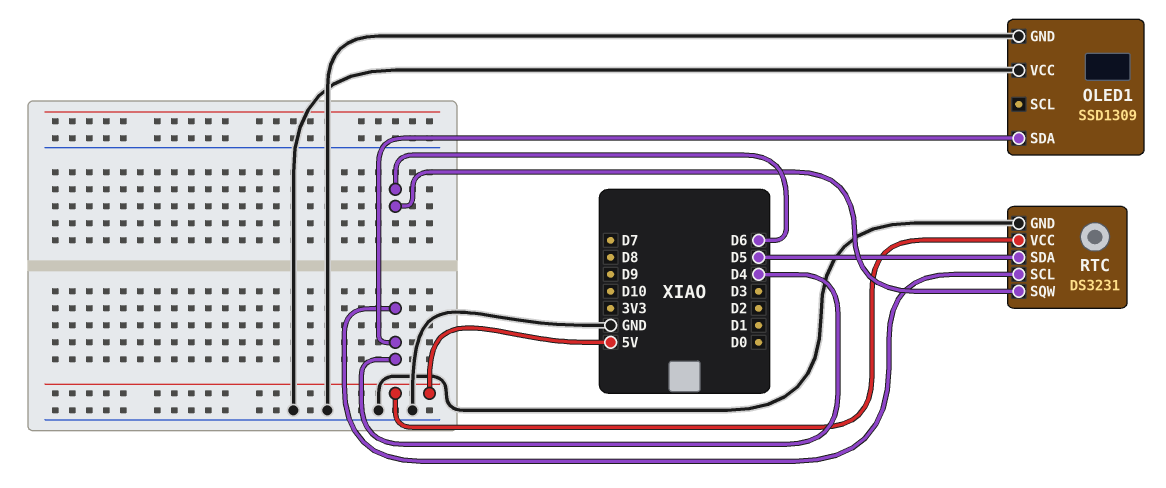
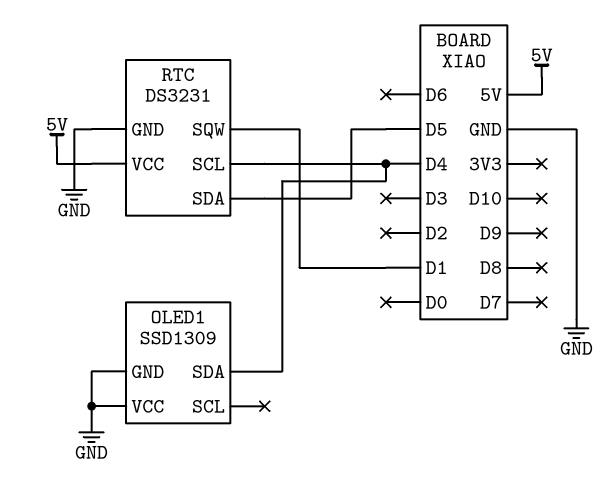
RTC pin SQW: D6 -> D1

